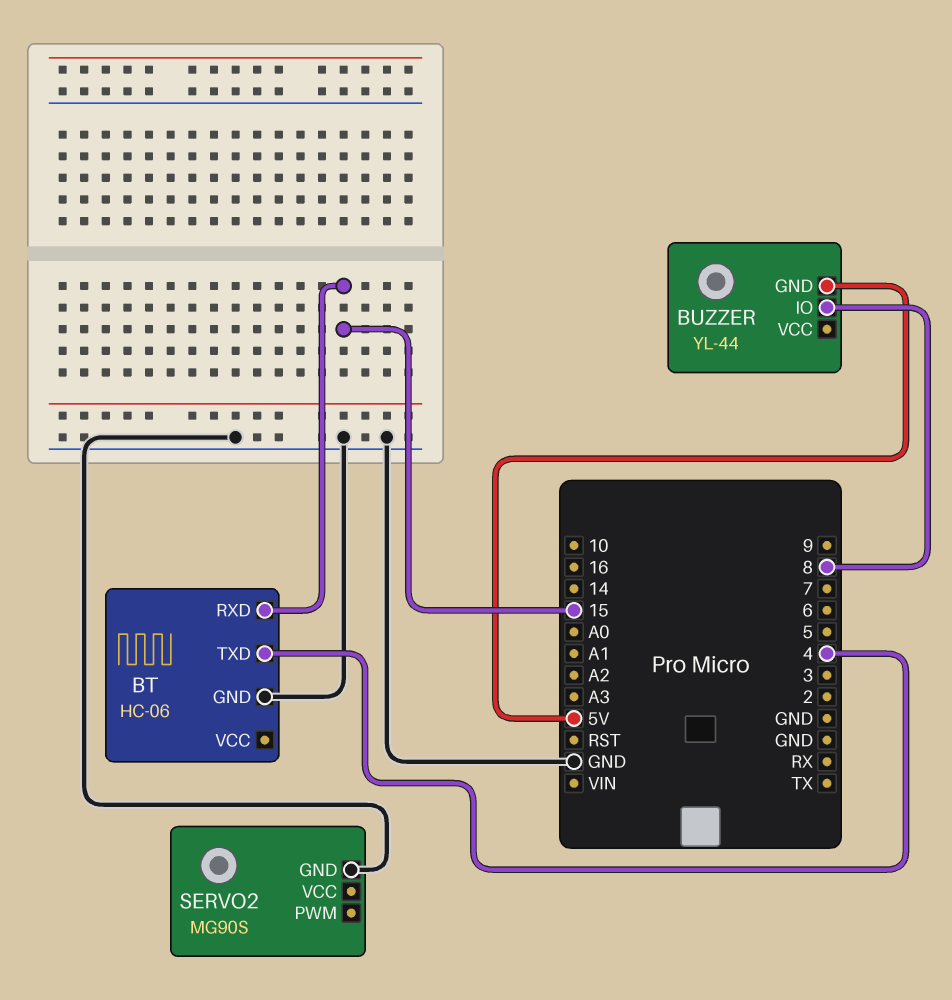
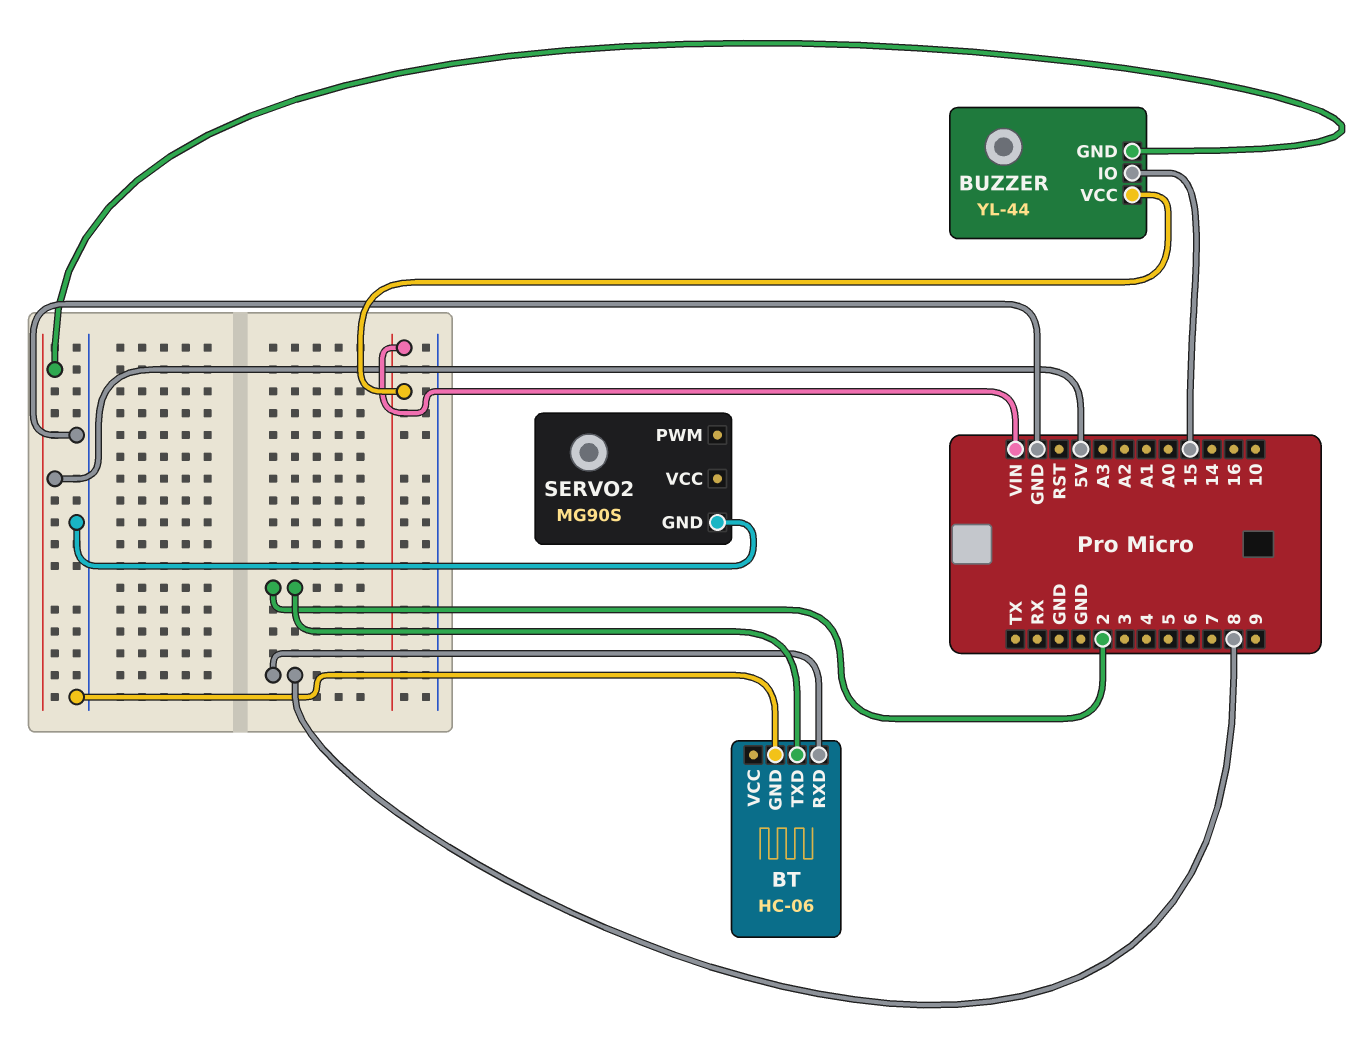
BT pin RXD: 15 -> 8
BT pin TXD: 4 -> 2
BUZZER pin IO: 8 -> 15
BUZZER pin VCC: none -> VIN

